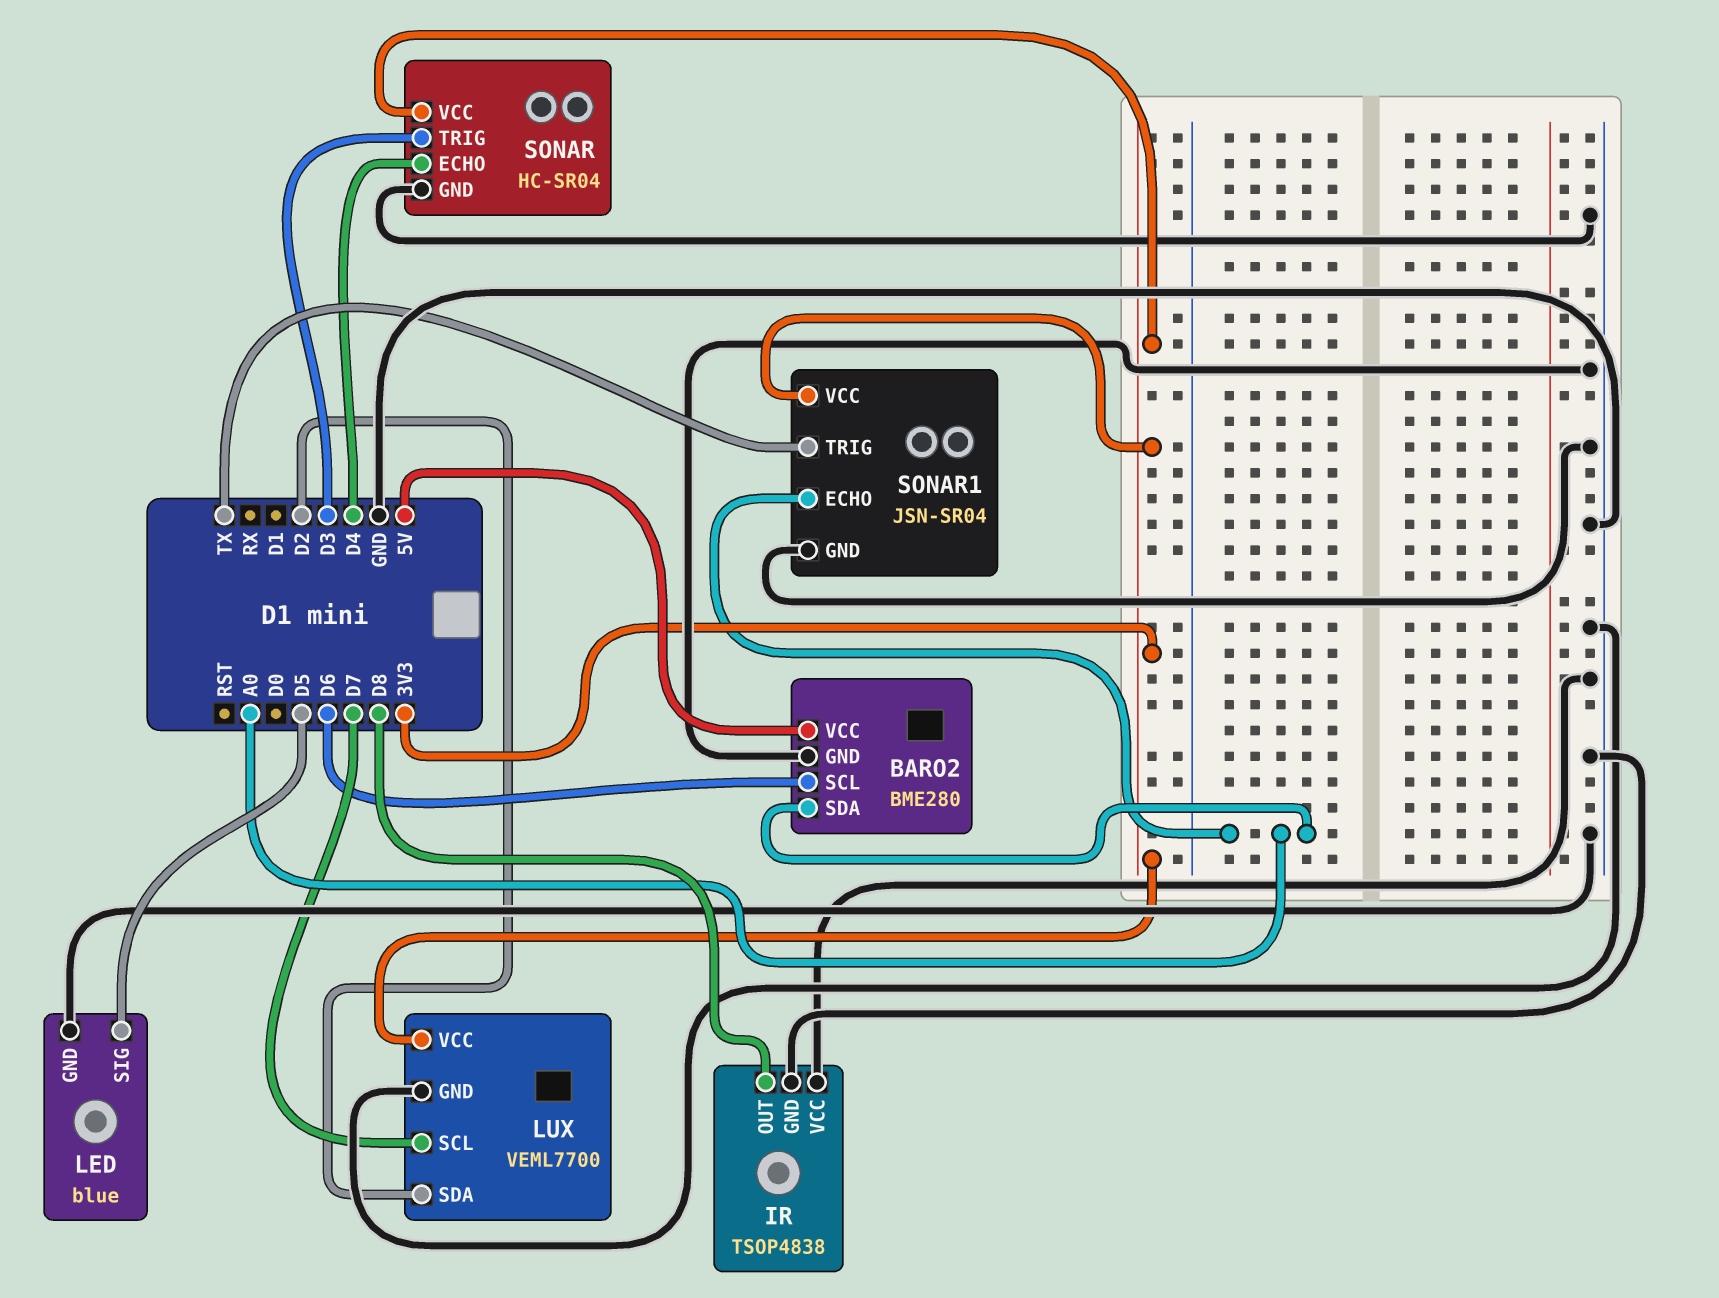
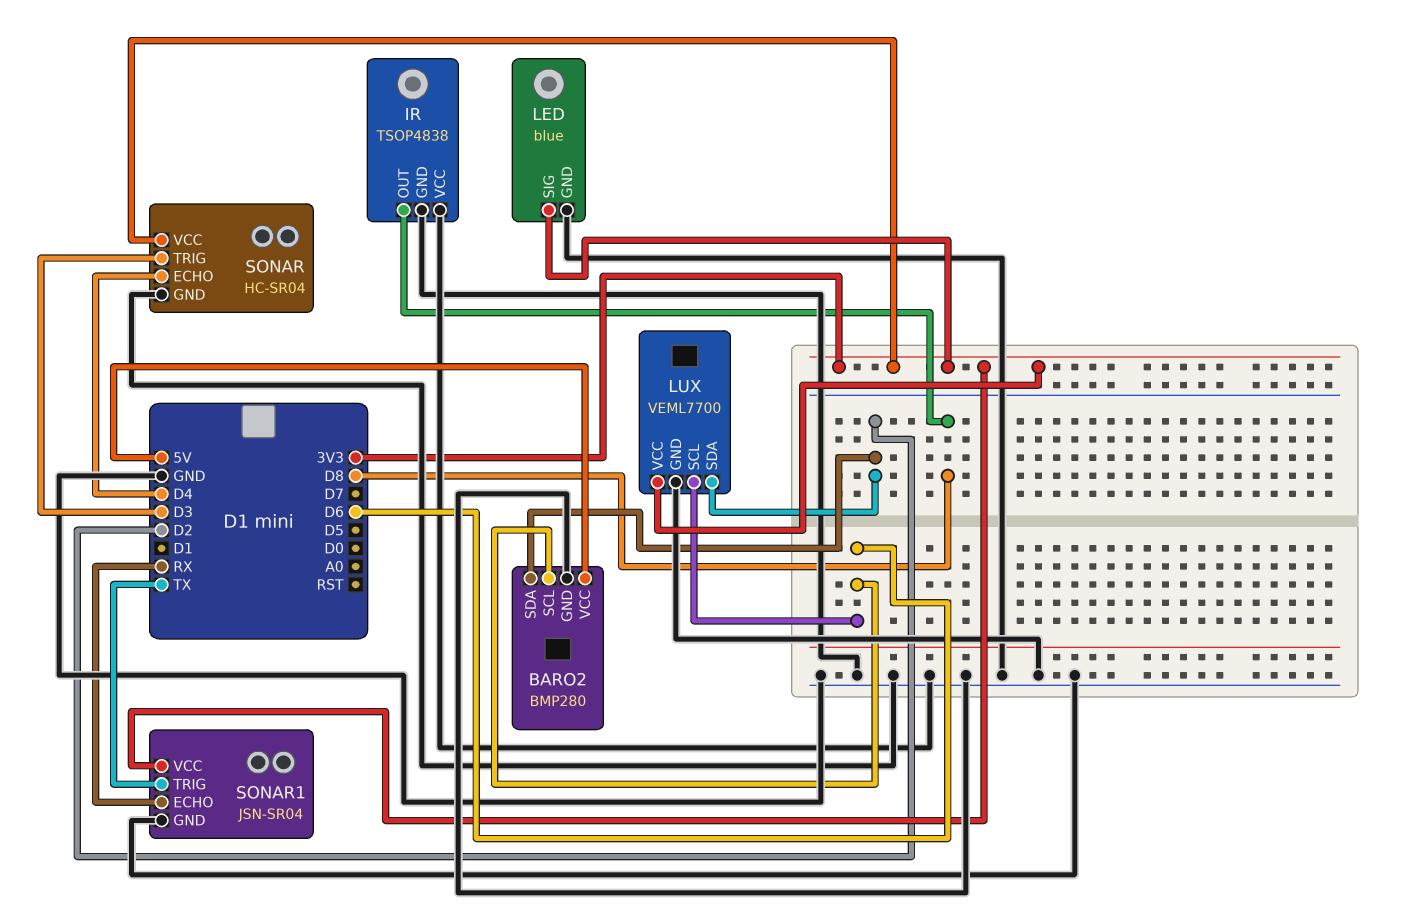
BARO2: BME280 -> BMP280
BARO2 pin SDA: A0 -> D2
LED pin SIG: D5 -> 3V3
LUX pin SCL: D7 -> D6
SONAR1 pin ECHO: A0 -> RX

